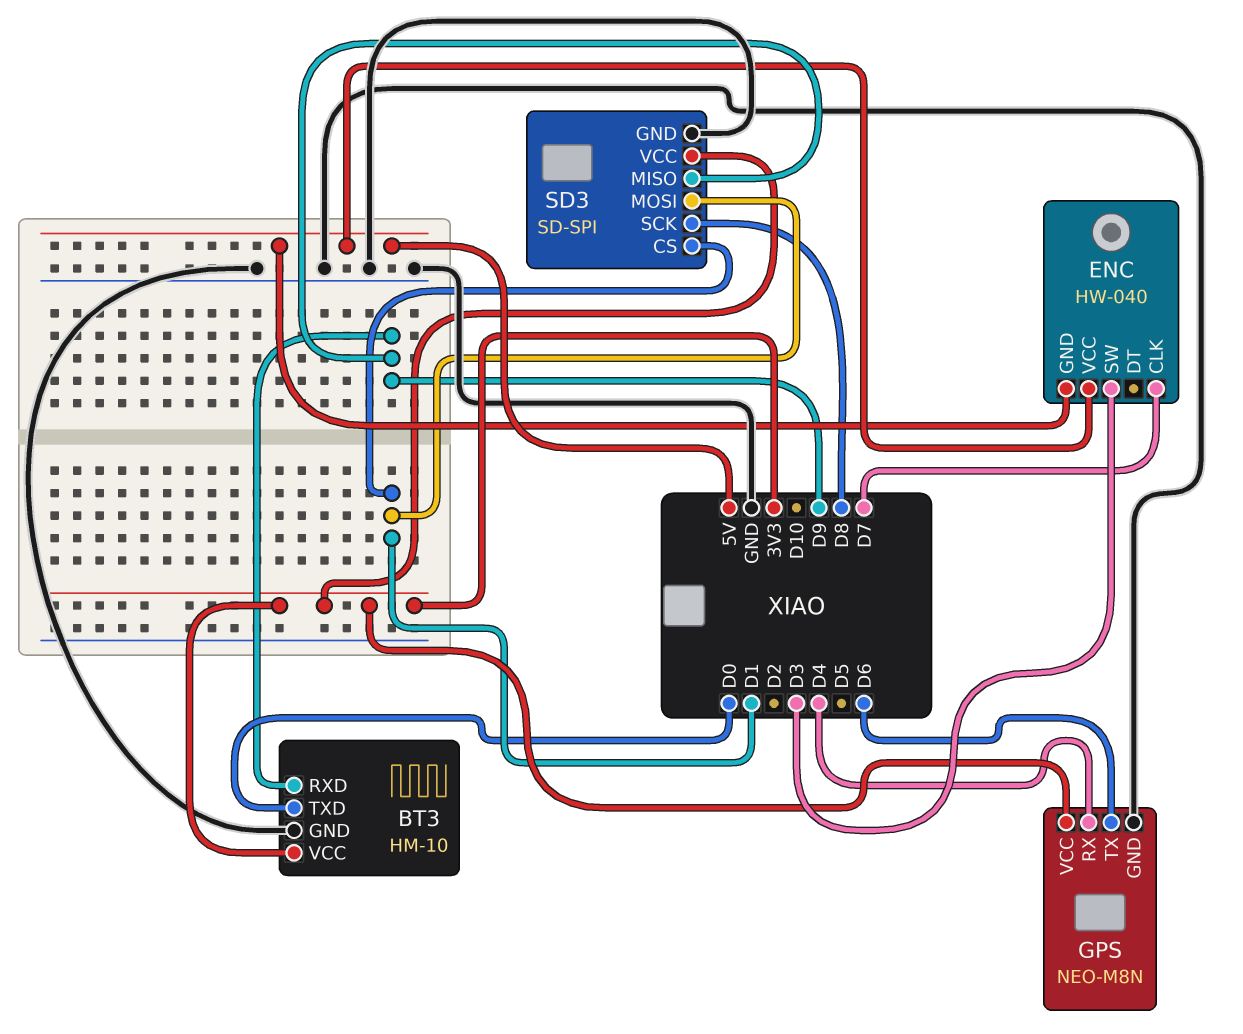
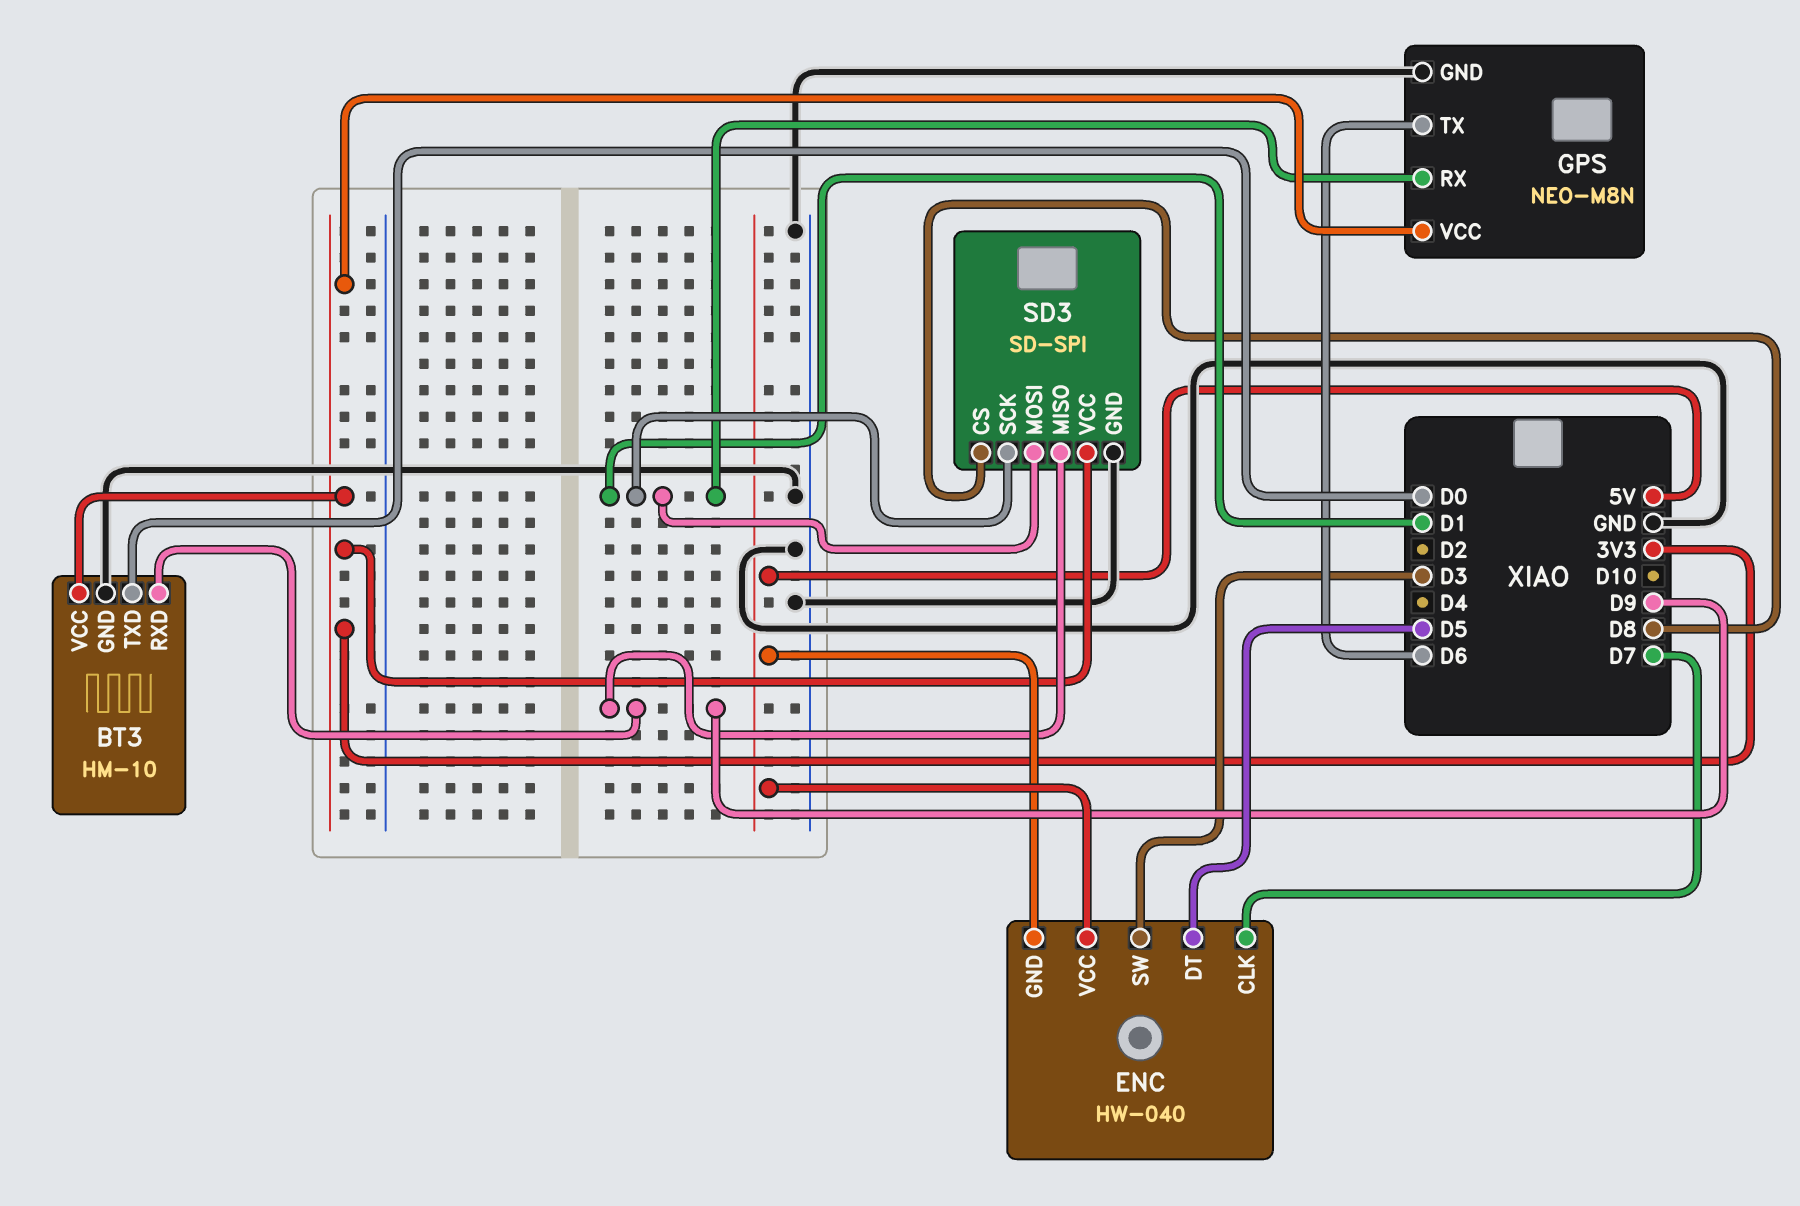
ENC pin DT: none -> D5
GPS pin RX: D4 -> D1
SD3 pin CS: D1 -> D8
SD3 pin SCK: D8 -> D1

